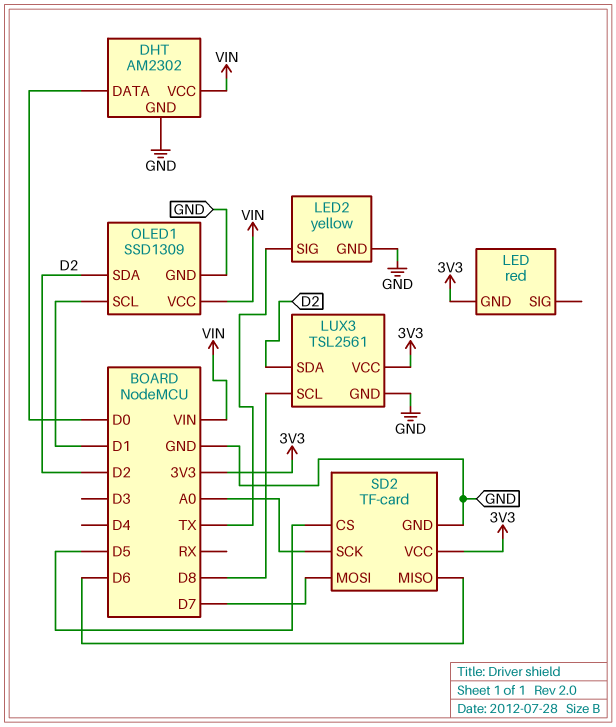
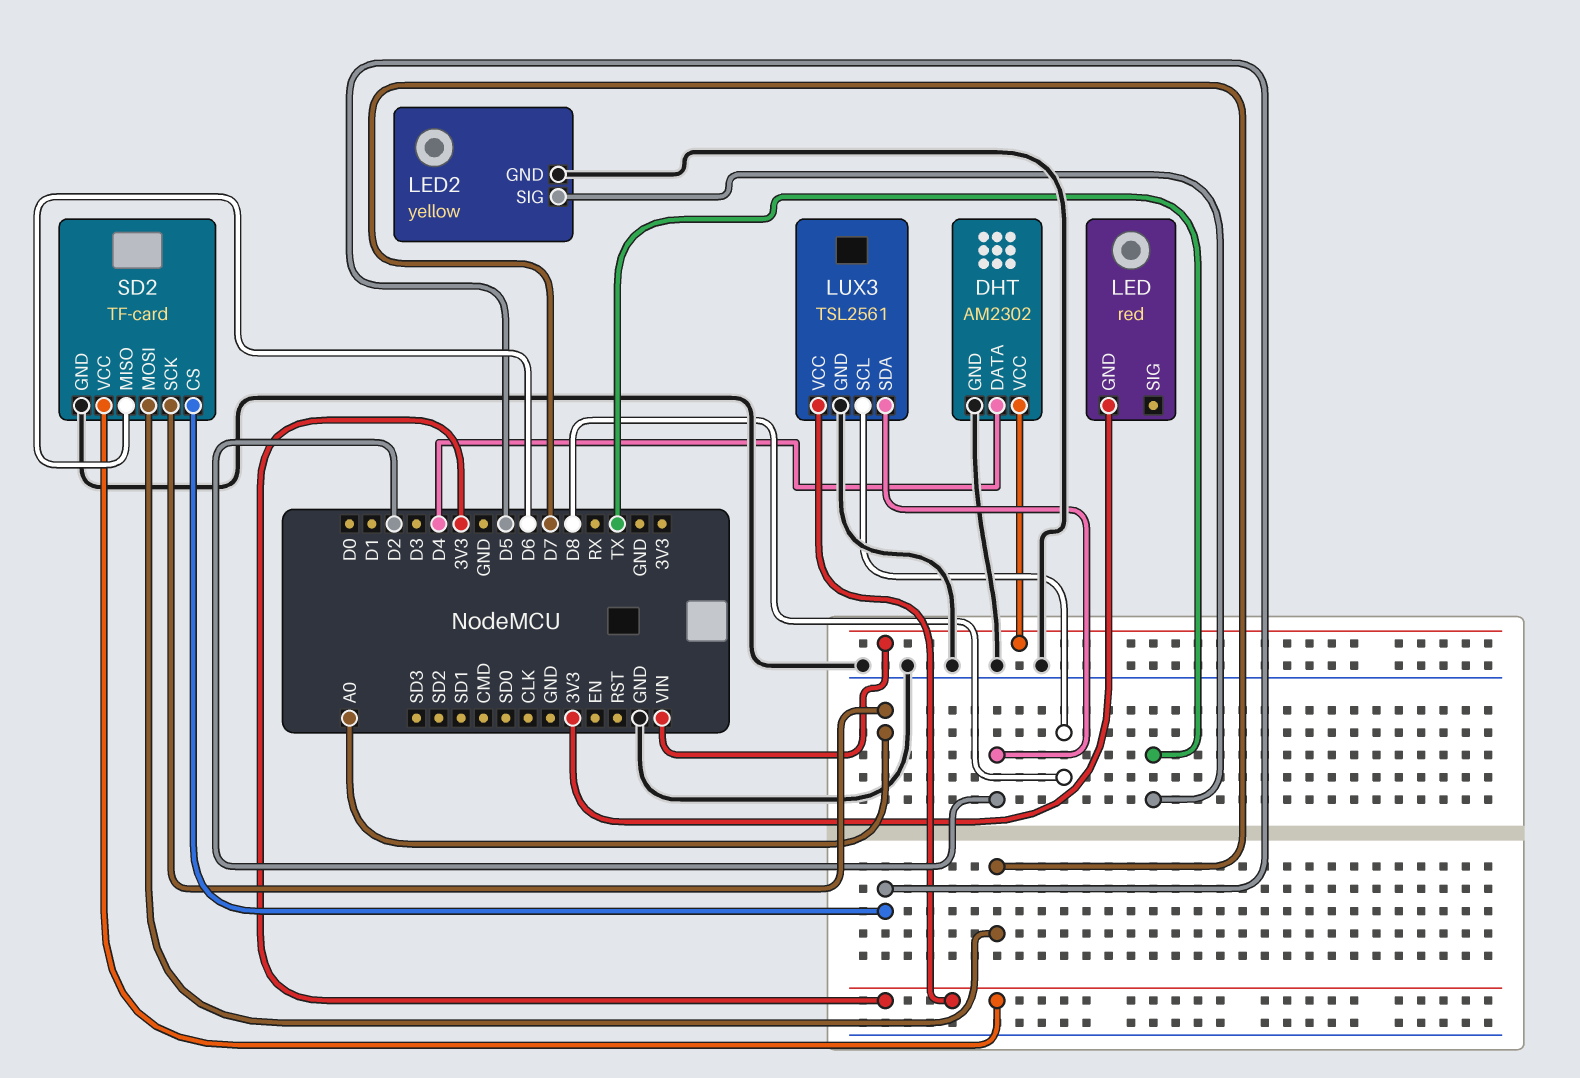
DHT pin DATA: D0 -> D4
OLED1: SSD1309 -> none
OLED1 pin GND: GND -> none
OLED1 pin SCL: D1 -> none
OLED1 pin SDA: D2 -> none
OLED1 pin VCC: VIN -> none

